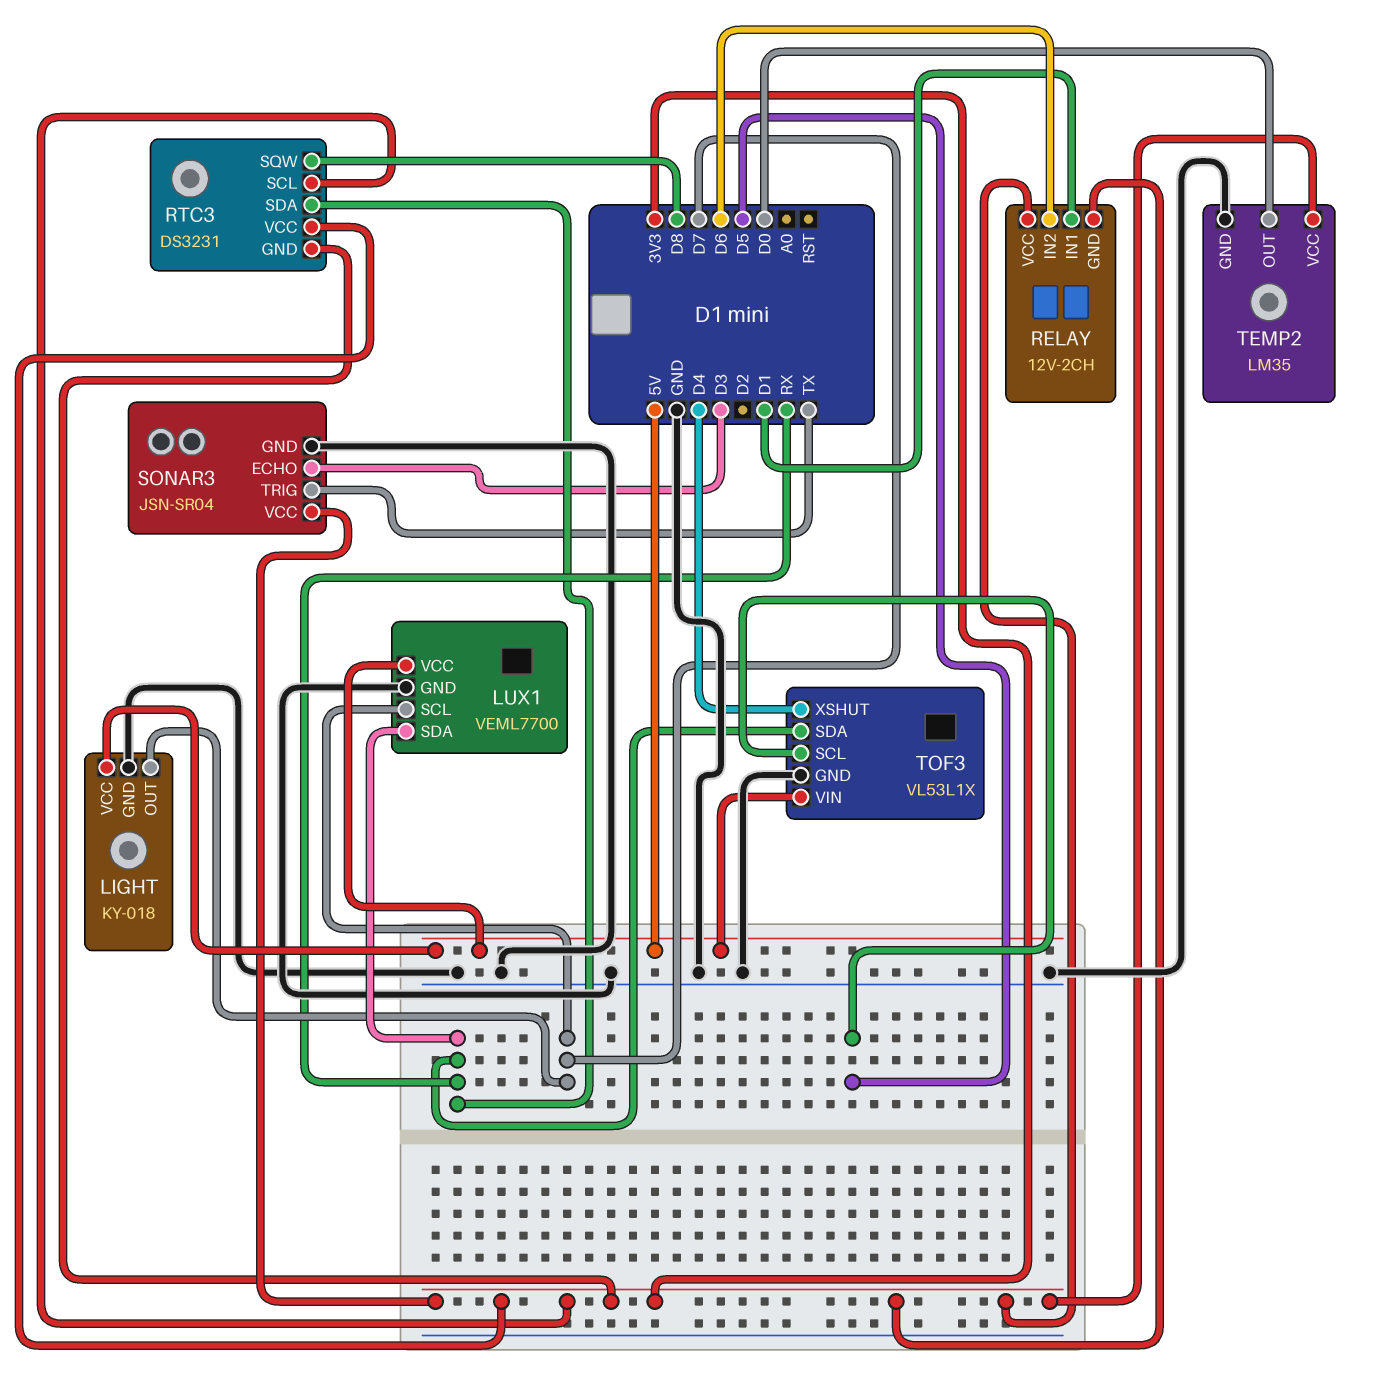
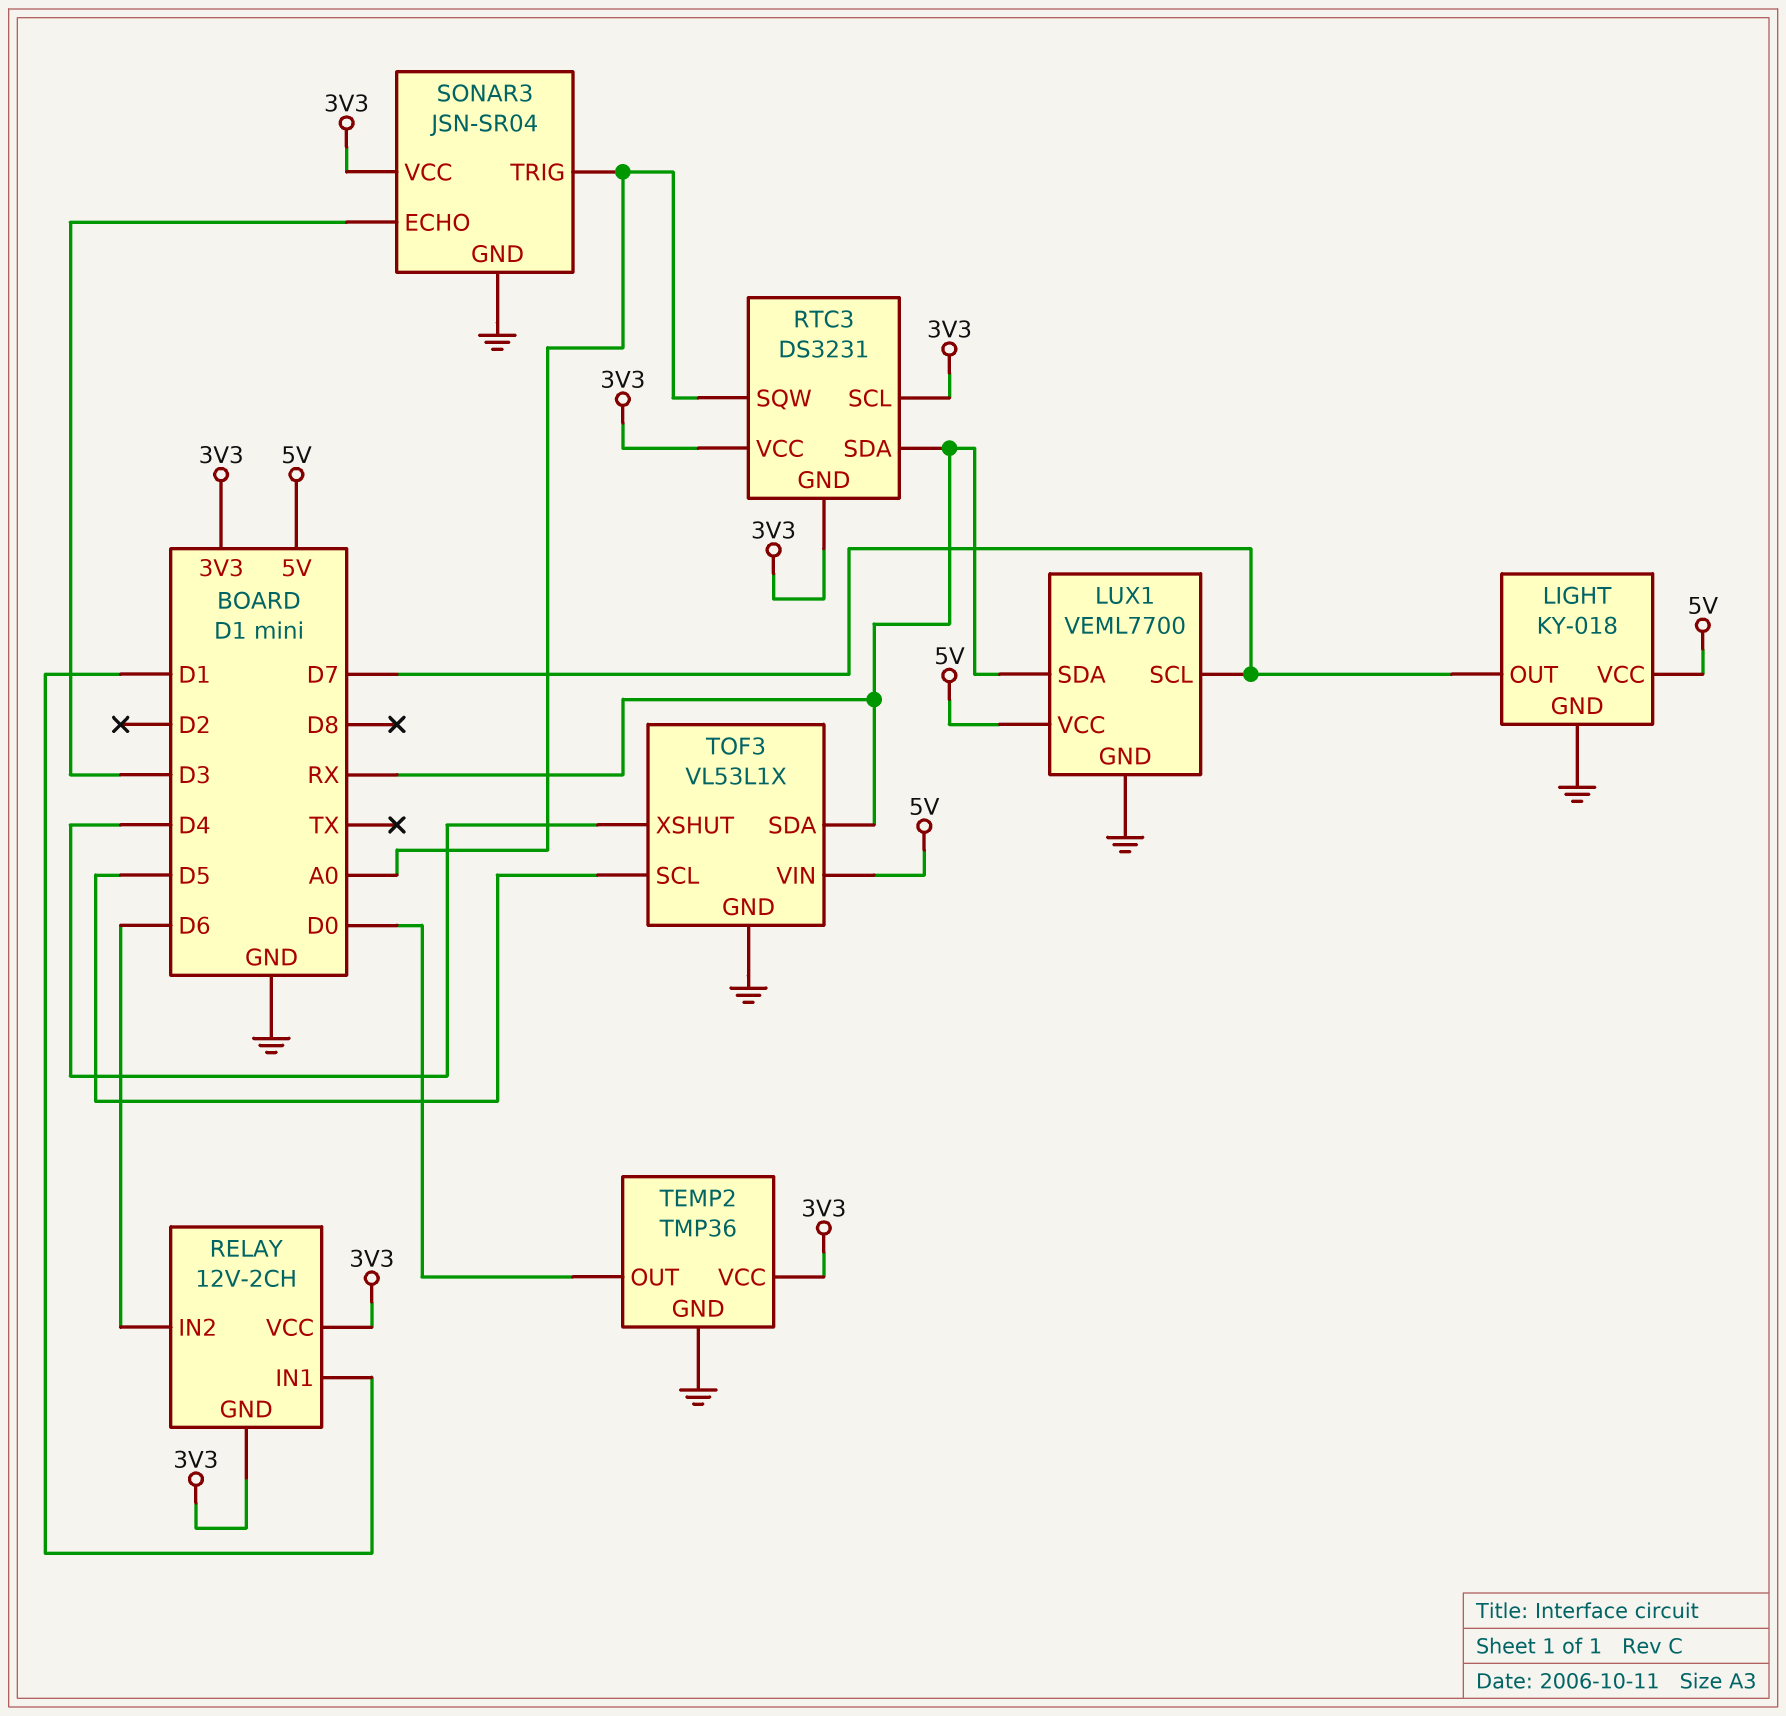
RTC3 pin SQW: D8 -> A0
SONAR3 pin TRIG: TX -> A0
TEMP2: LM35 -> TMP36

